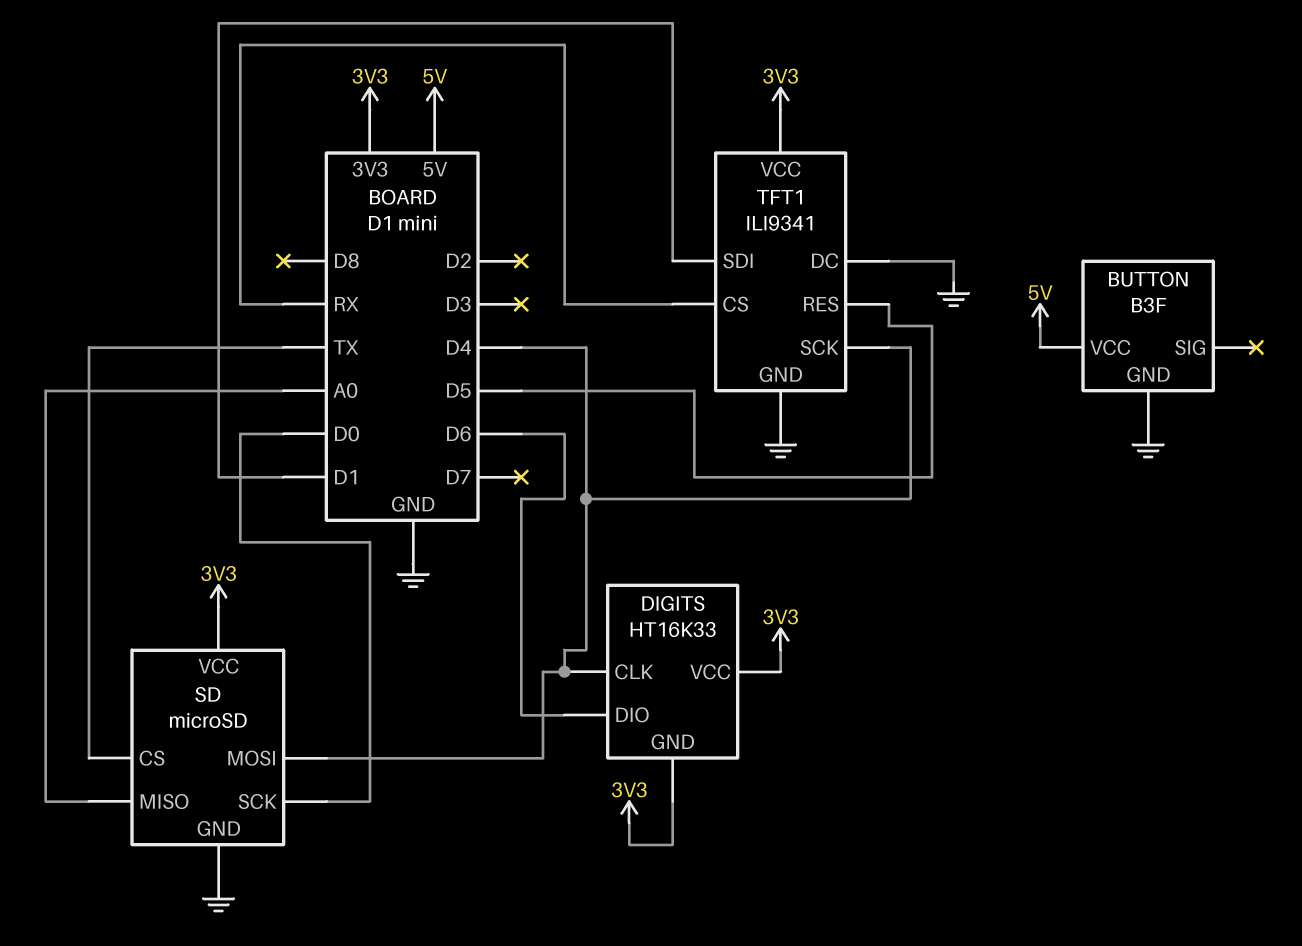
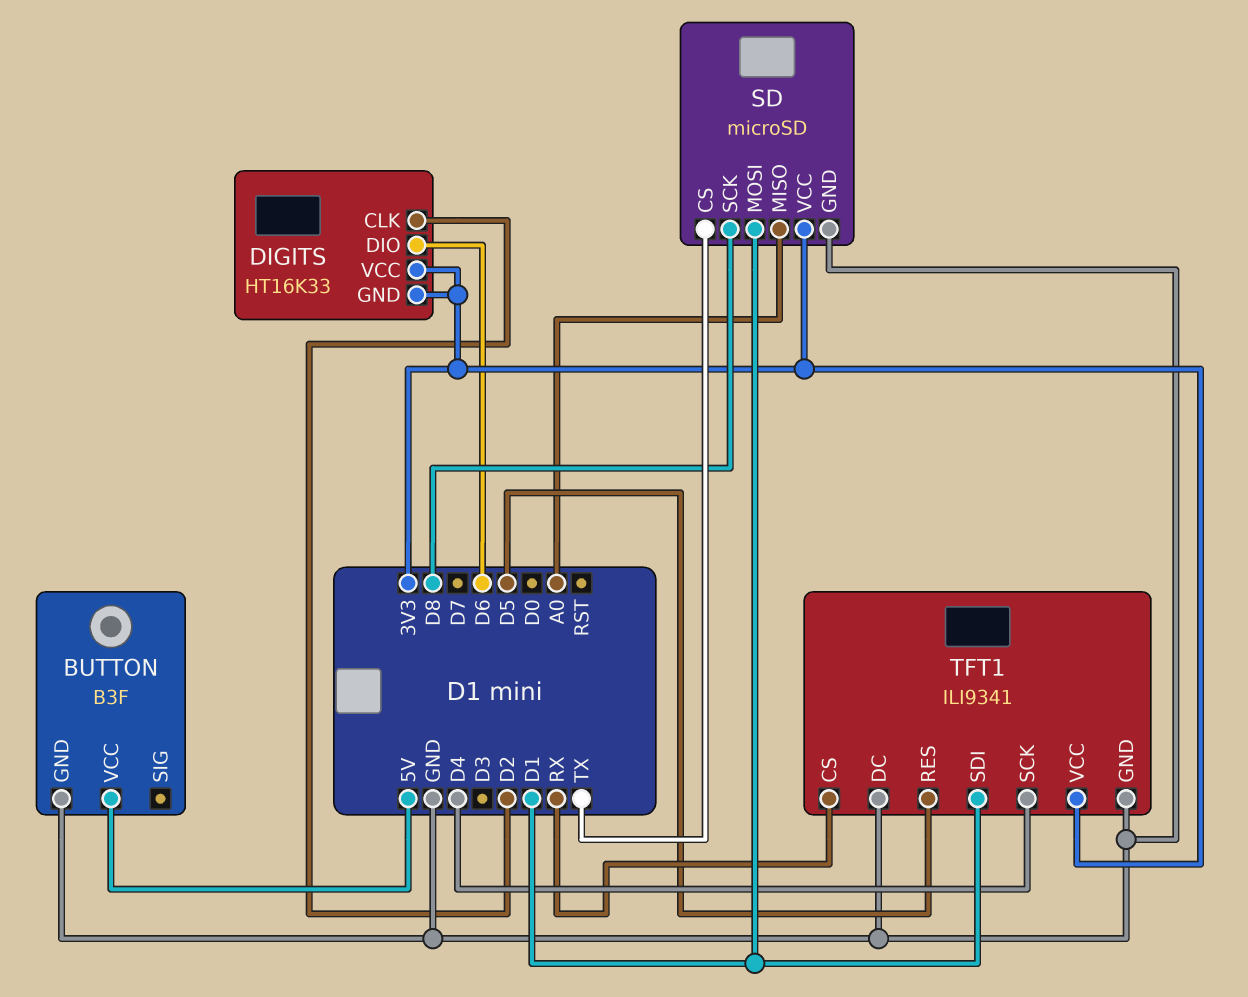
DIGITS pin CLK: D4 -> D2
SD pin MOSI: D4 -> D1
SD pin SCK: D0 -> D8

